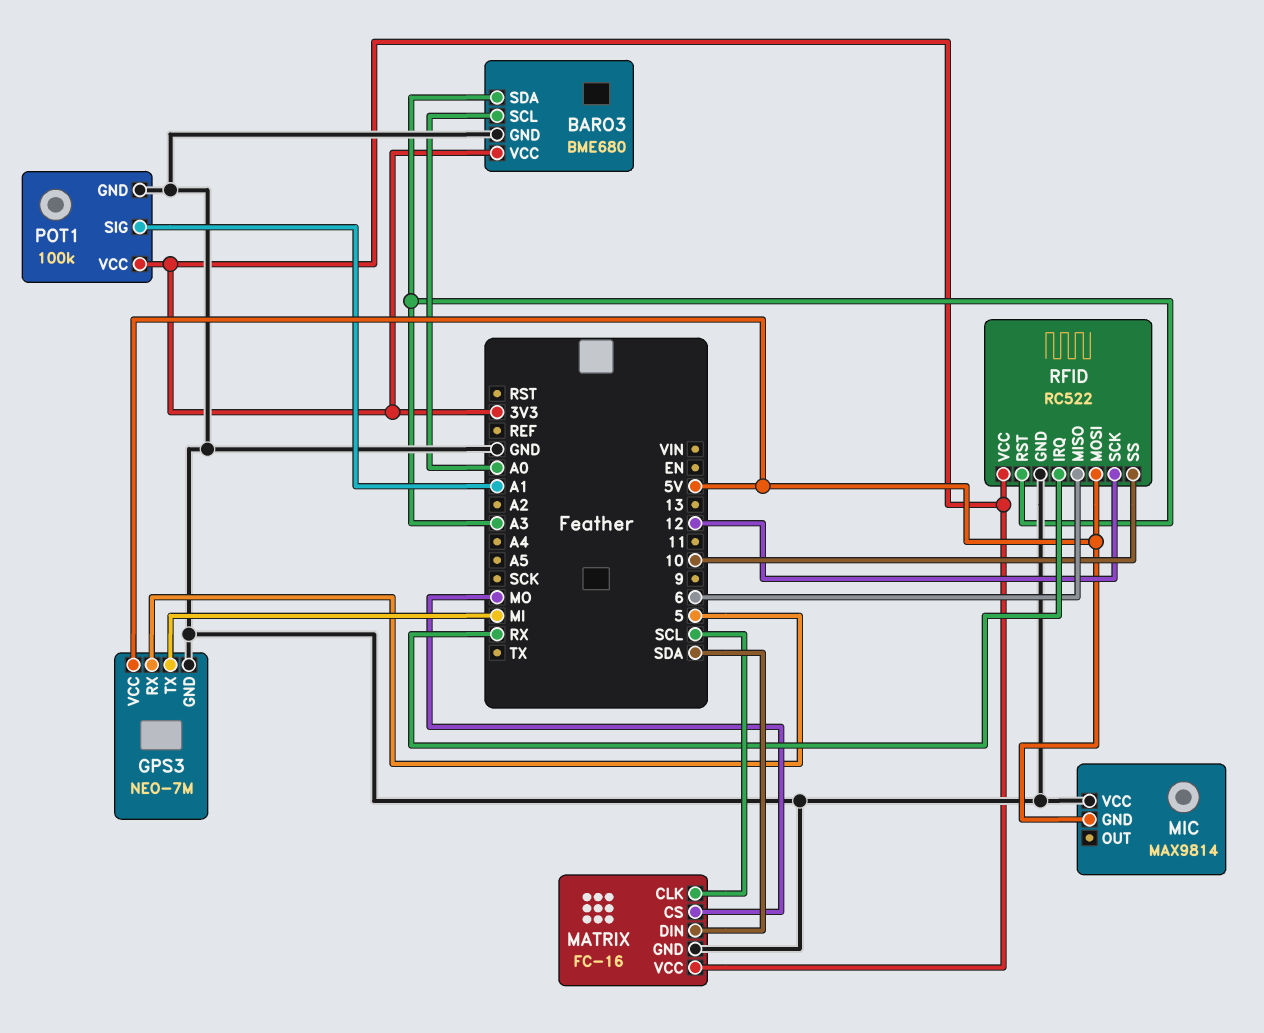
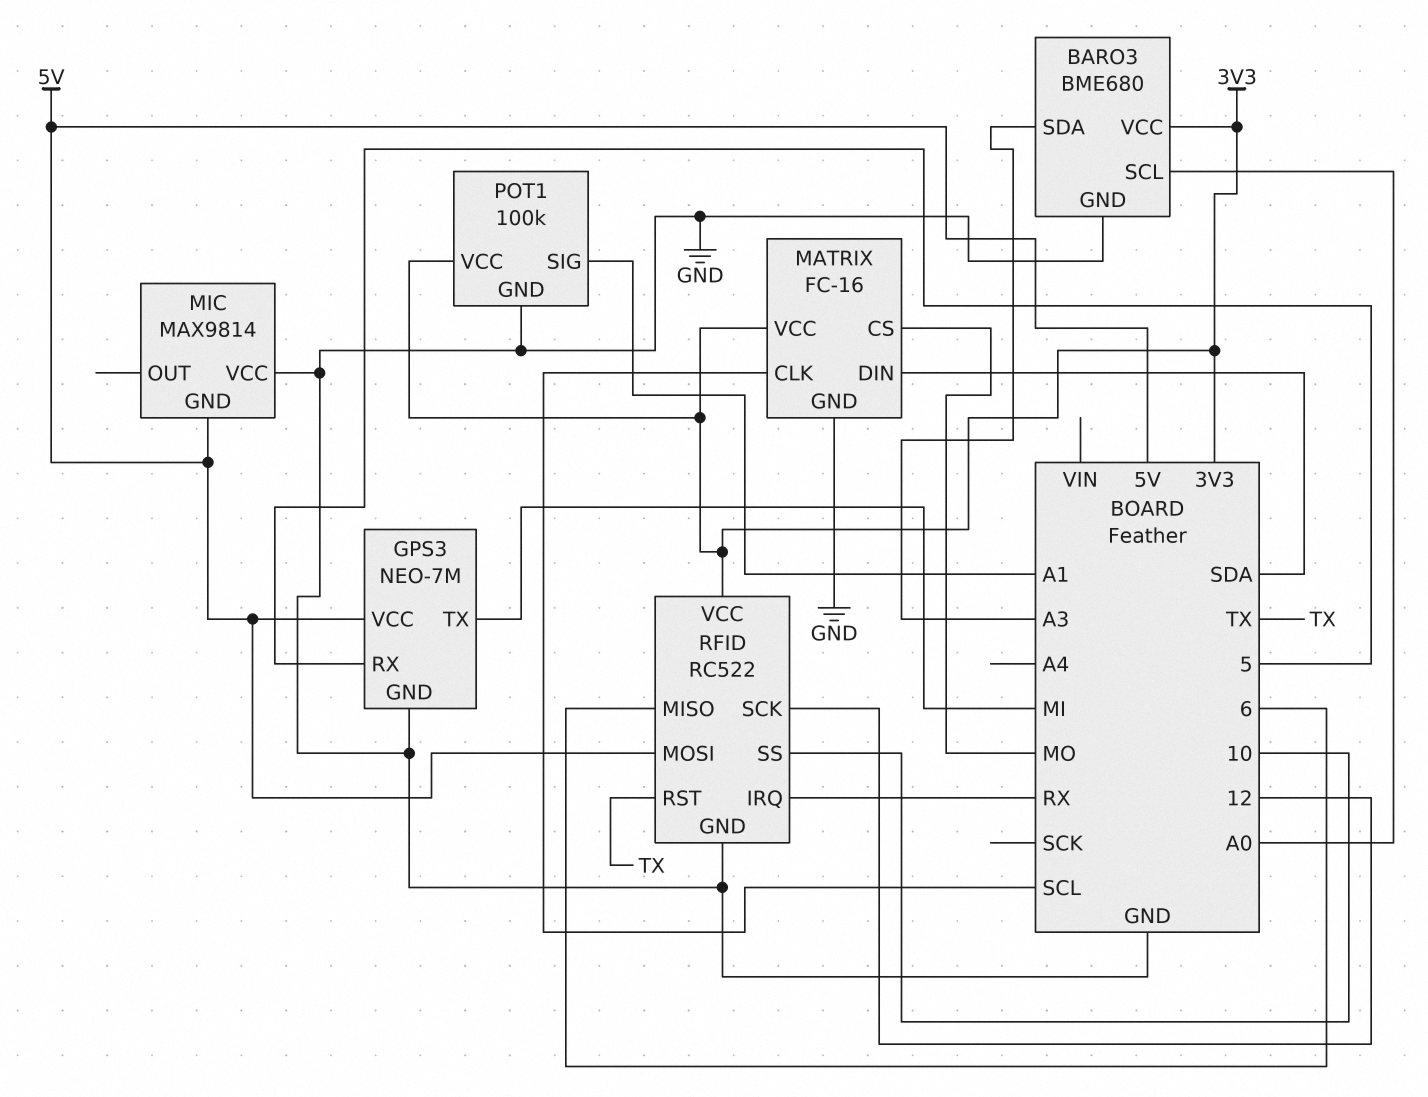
RFID pin RST: A3 -> TX

